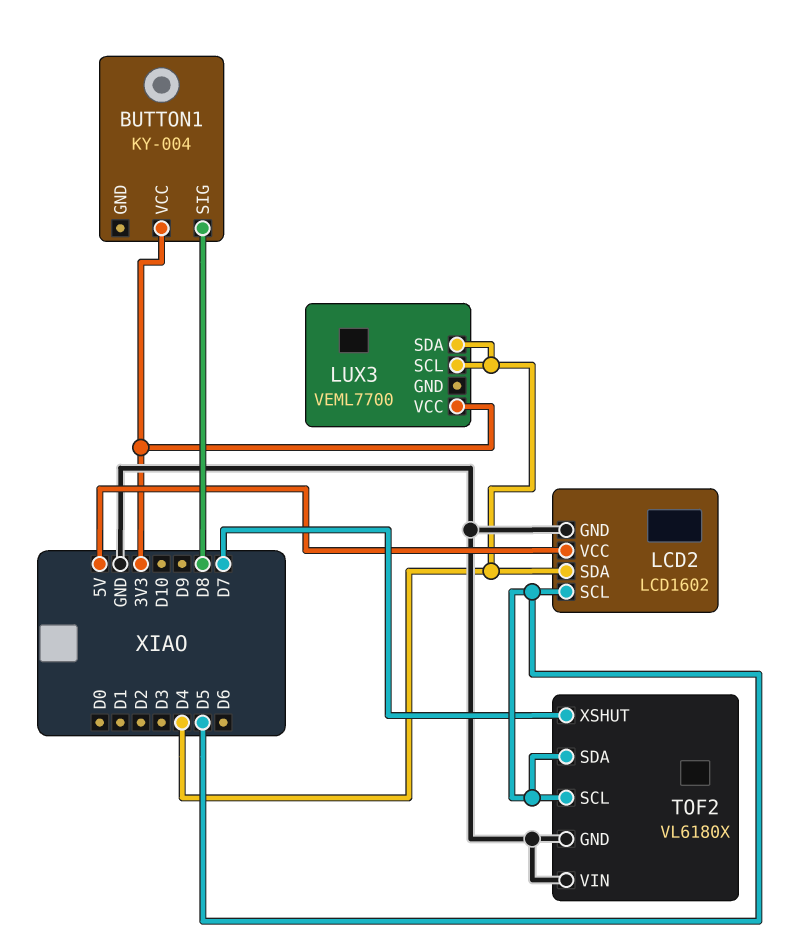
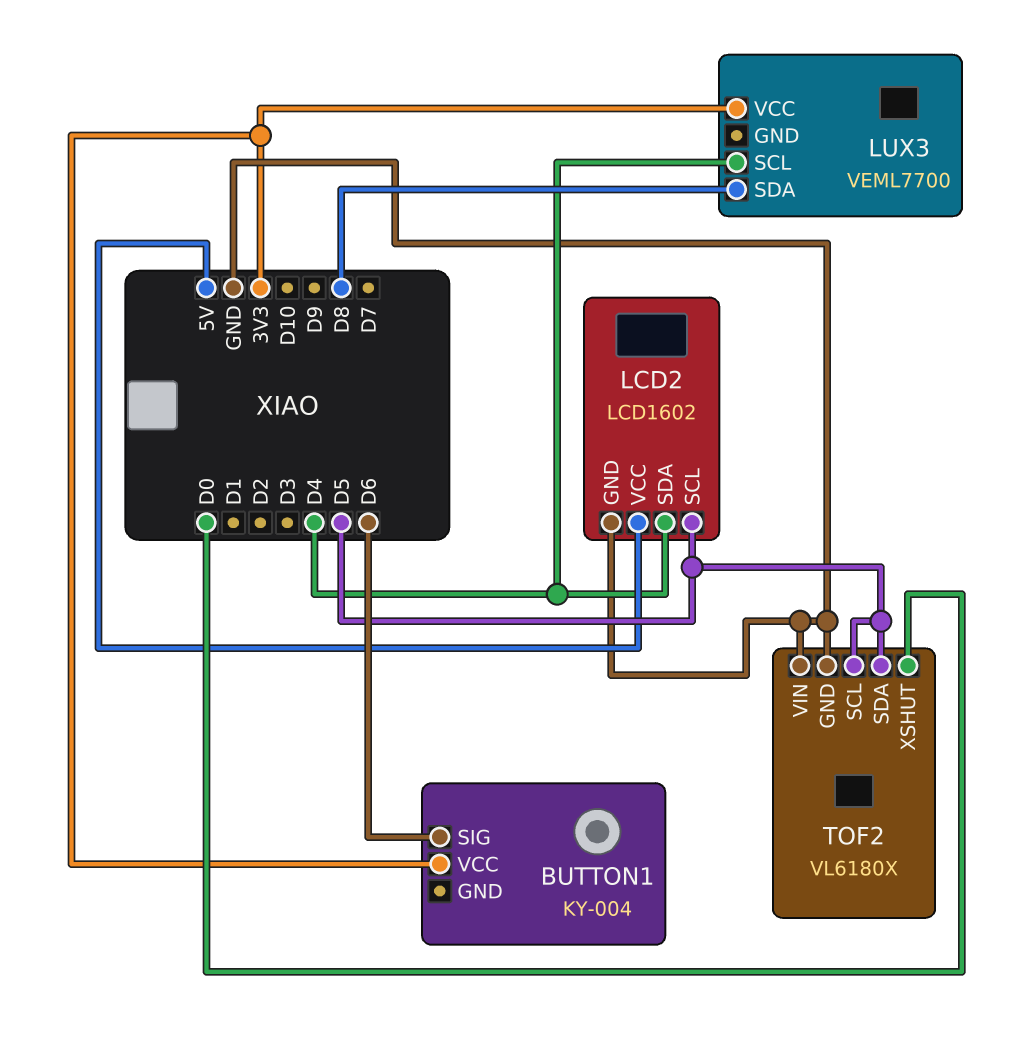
BUTTON1 pin SIG: D8 -> D6
LUX3 pin SDA: D4 -> D8
TOF2 pin XSHUT: D7 -> D0

